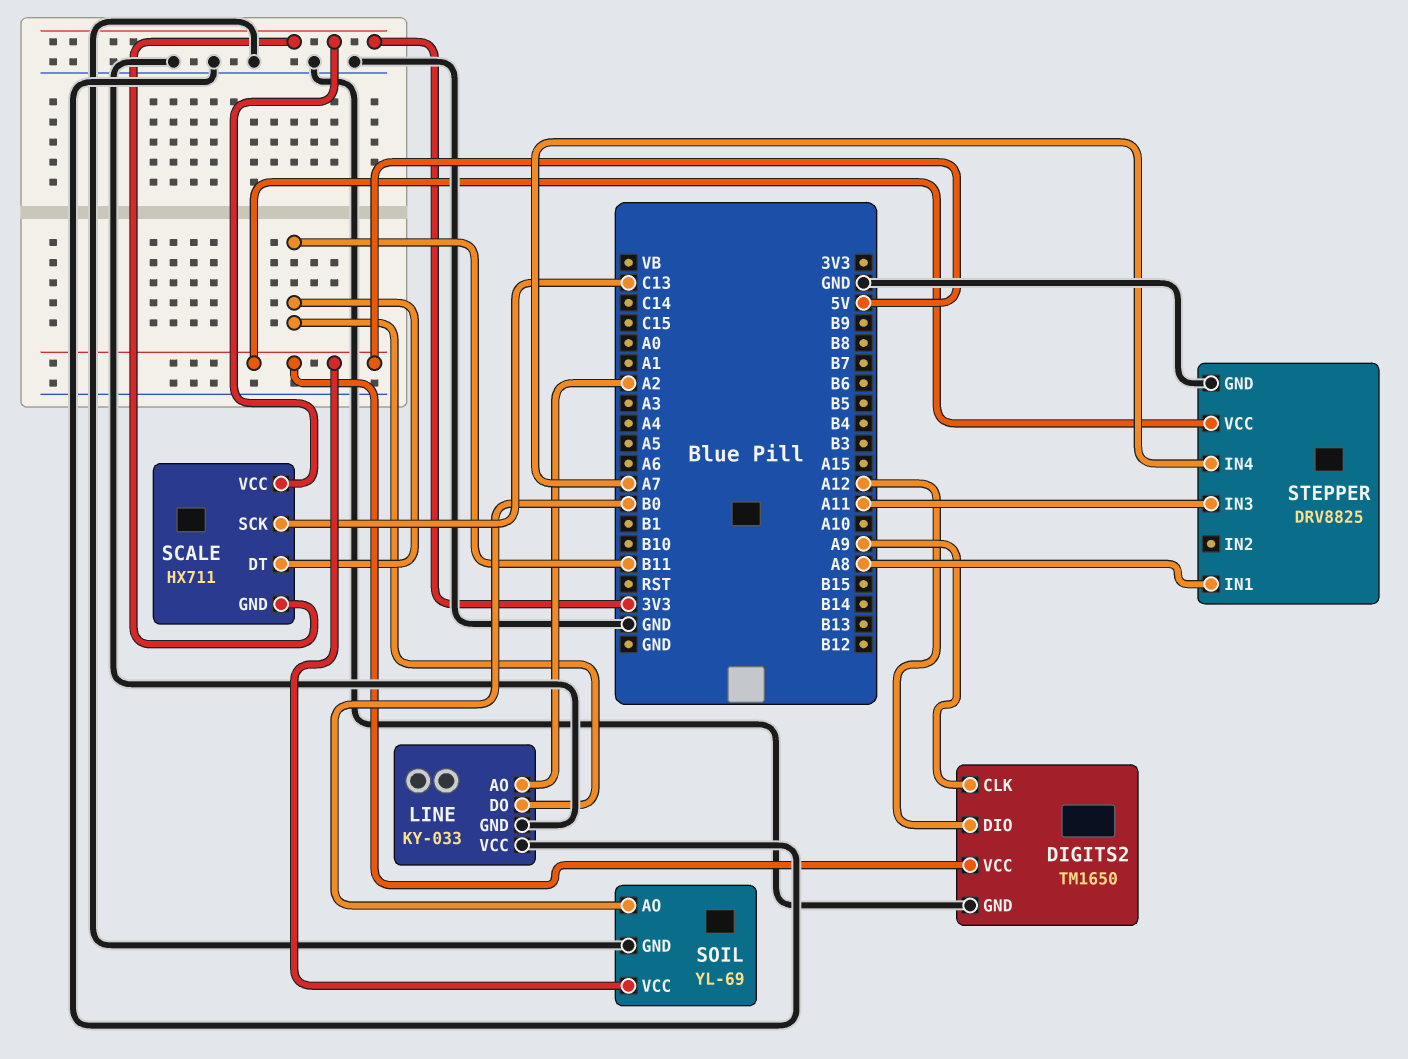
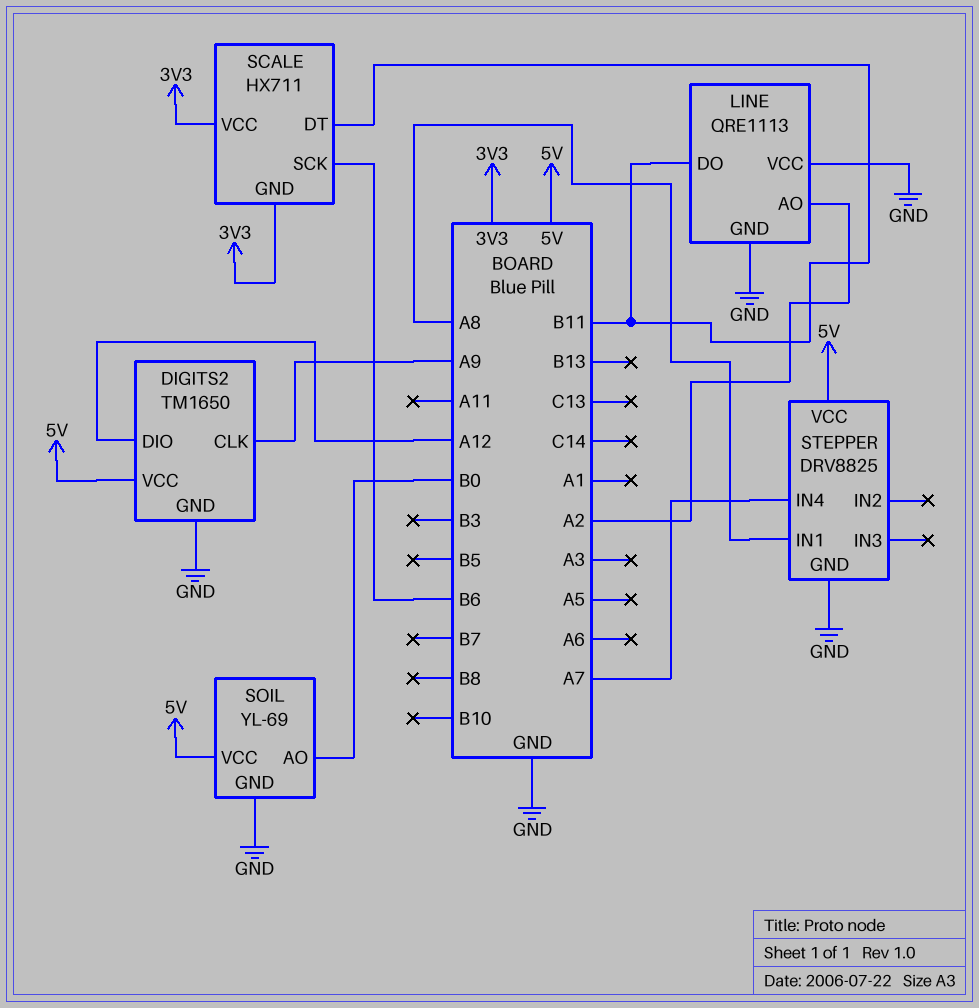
LINE: KY-033 -> QRE1113
SCALE pin SCK: C13 -> B6
STEPPER pin IN3: A11 -> none

